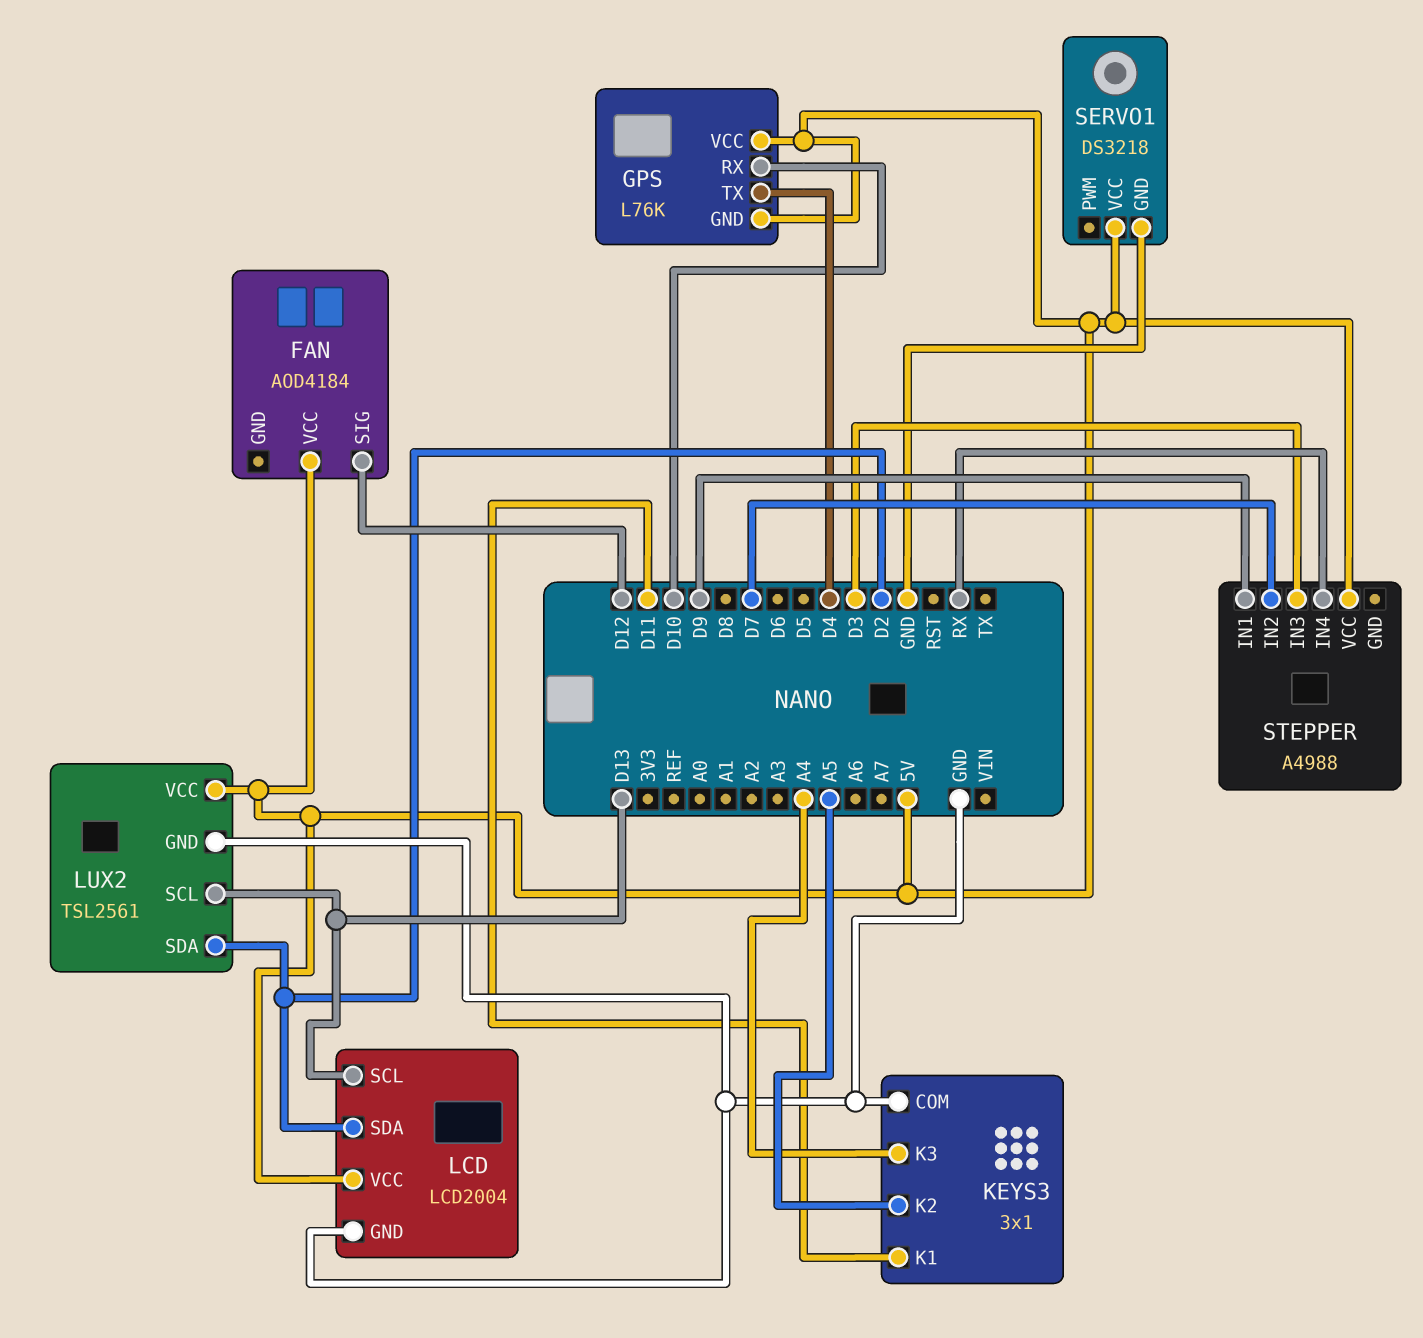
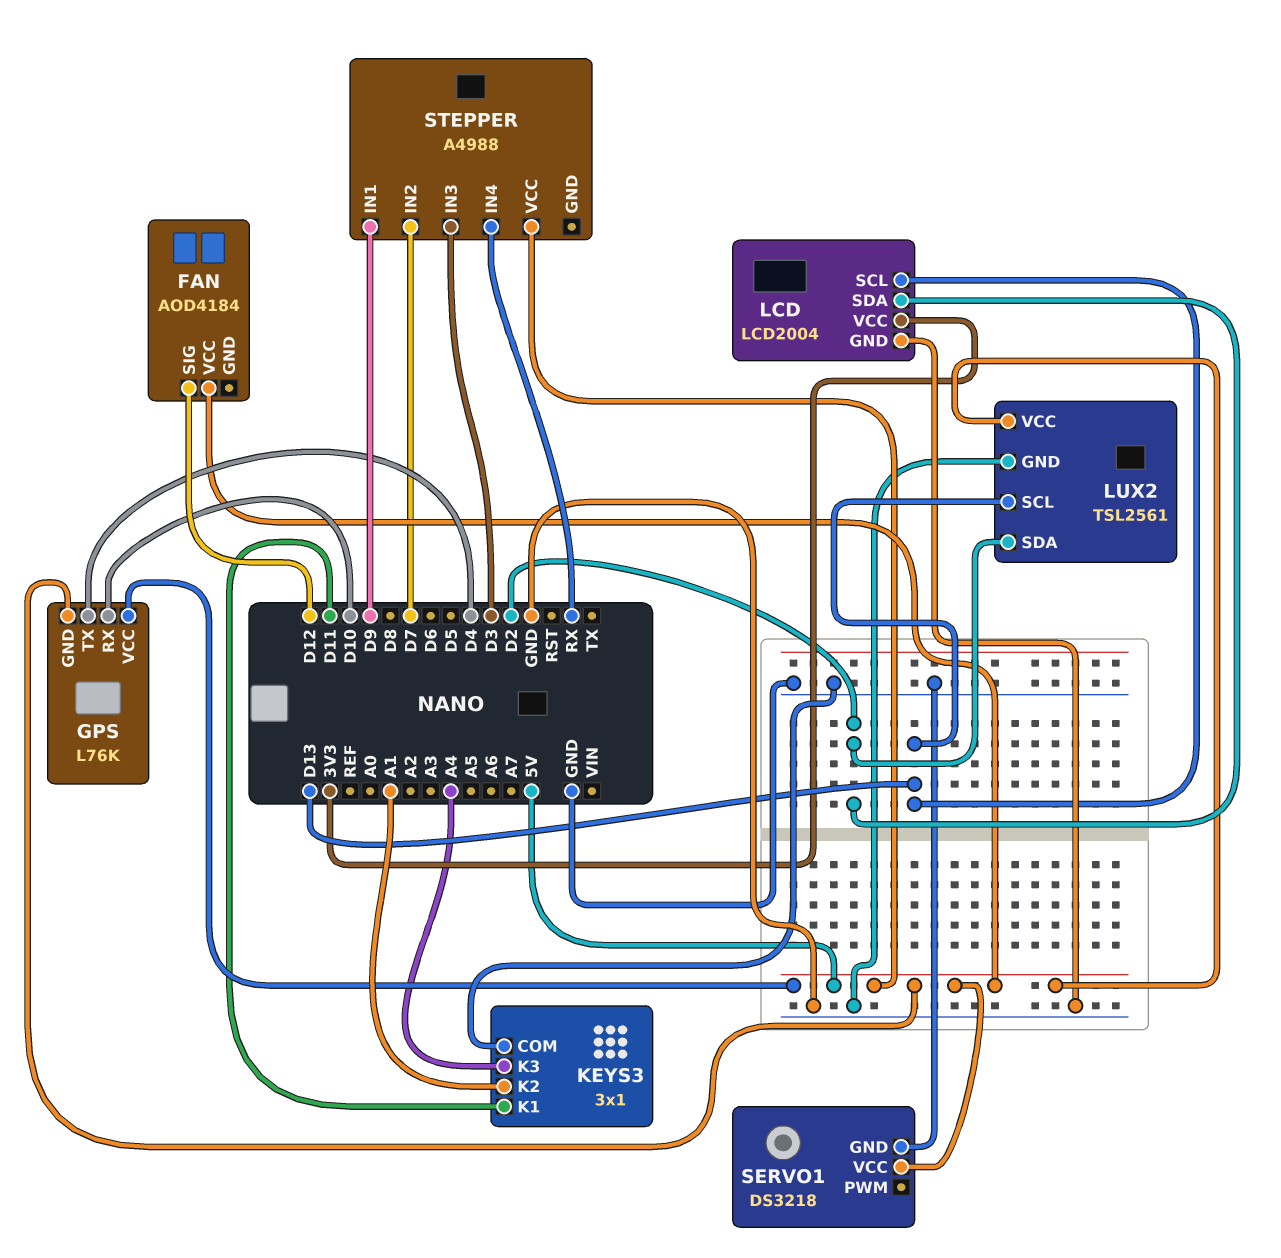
KEYS3 pin K2: A5 -> A1
LCD pin VCC: 5V -> 3V3

